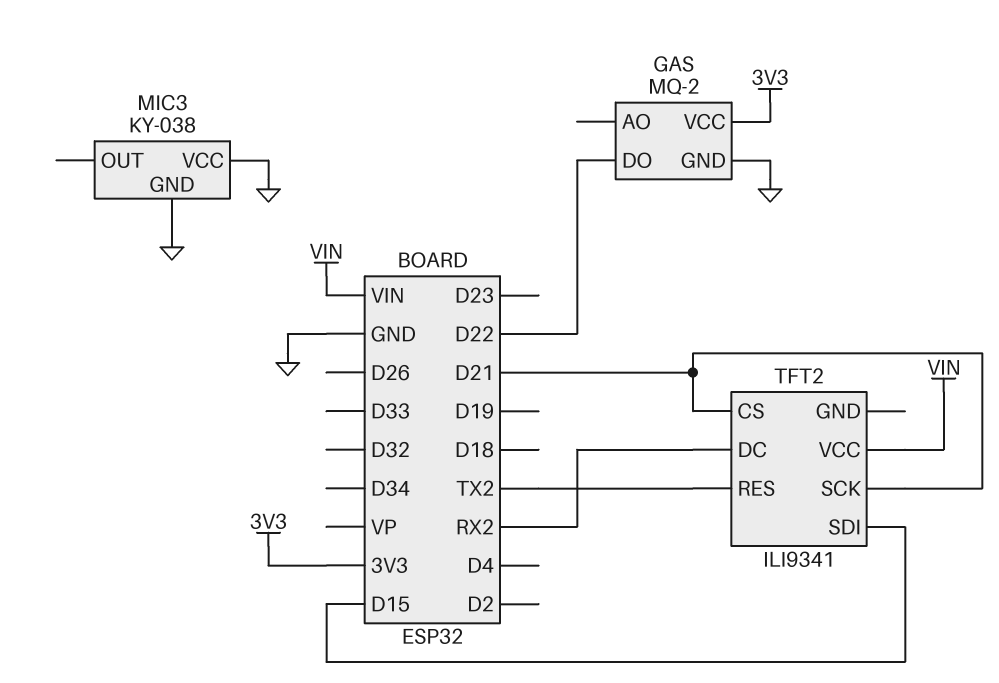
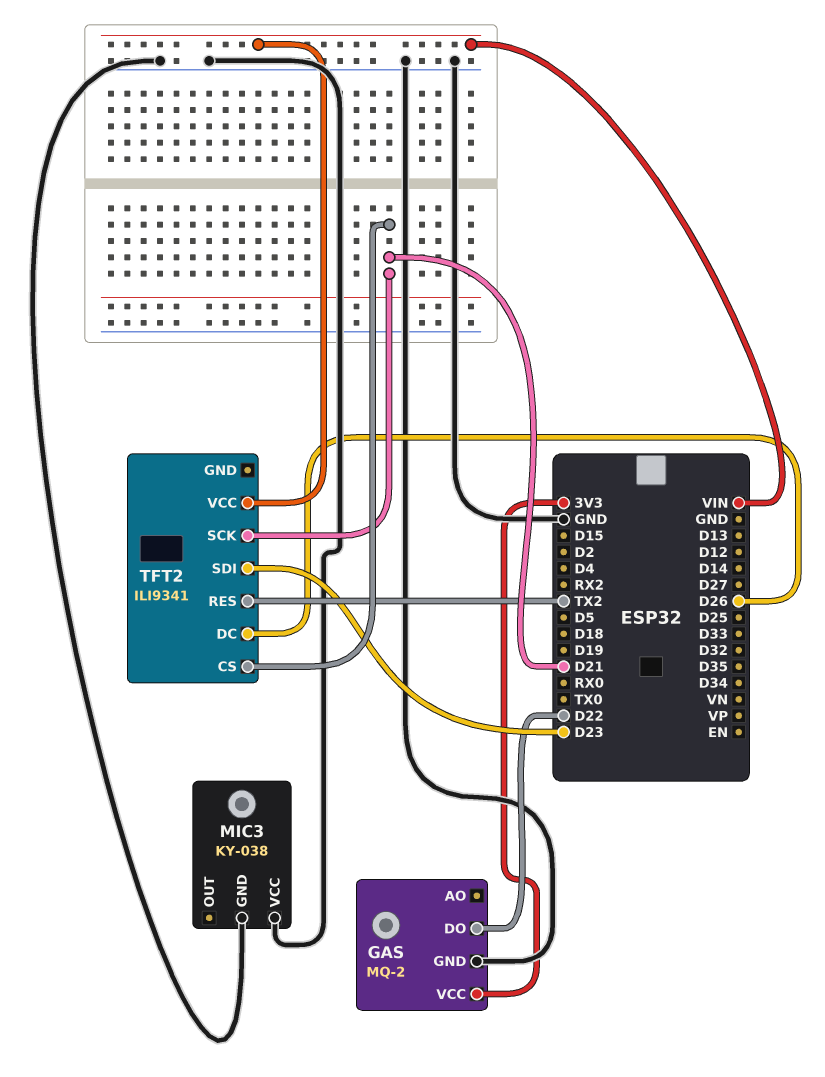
TFT2 pin DC: RX2 -> D26
TFT2 pin SDI: D15 -> D23

